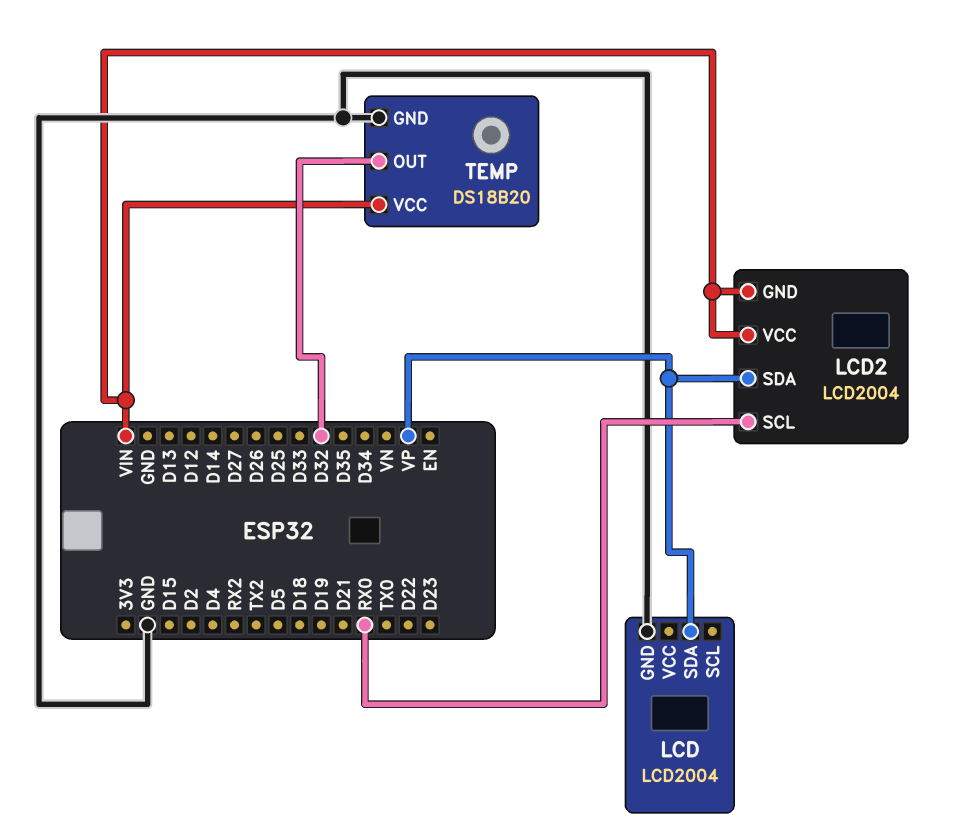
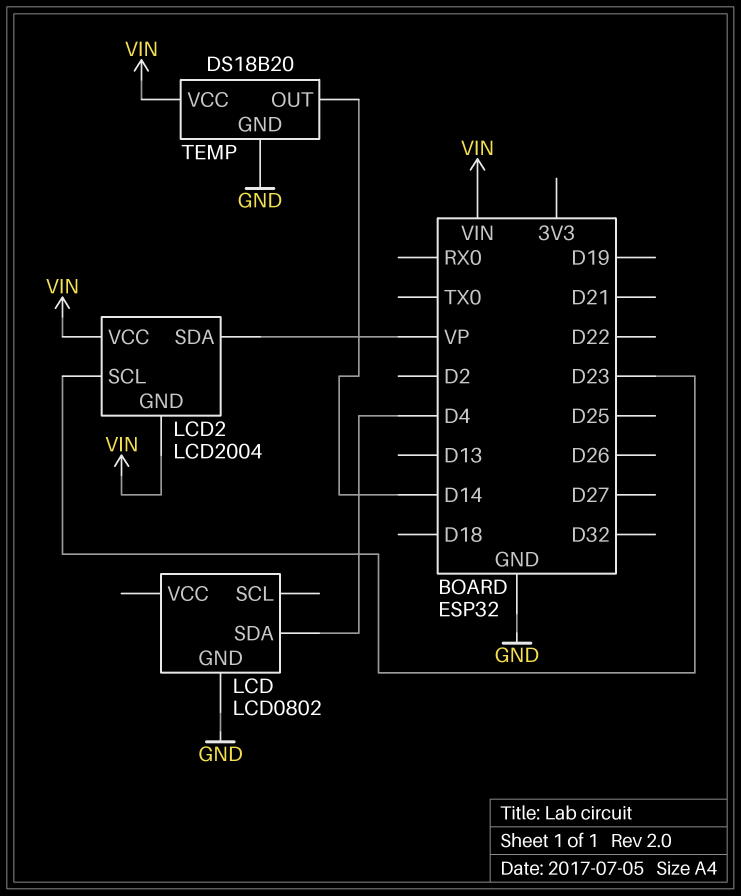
LCD: LCD2004 -> LCD0802
LCD pin SDA: VP -> D4
LCD2 pin SCL: RX0 -> D23
TEMP pin OUT: D32 -> D14

